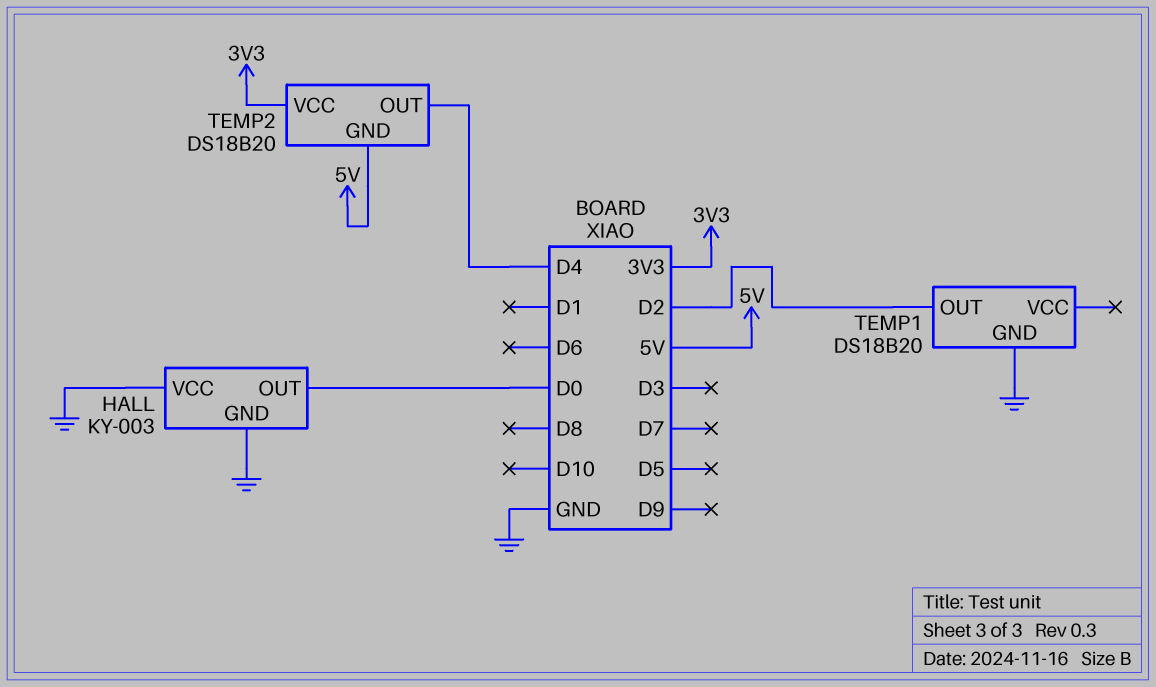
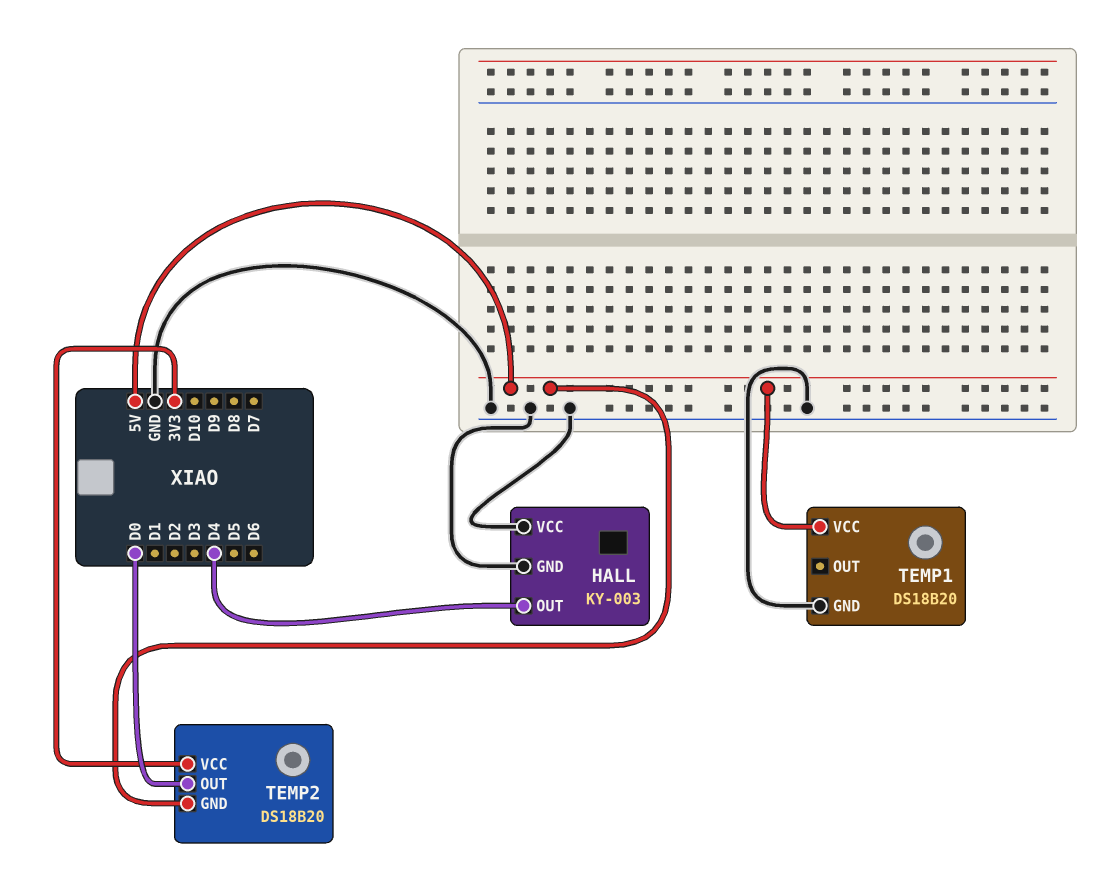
HALL pin OUT: D0 -> D4
TEMP1 pin OUT: D2 -> none
TEMP1 pin VCC: none -> 5V
TEMP2 pin OUT: D4 -> D0

